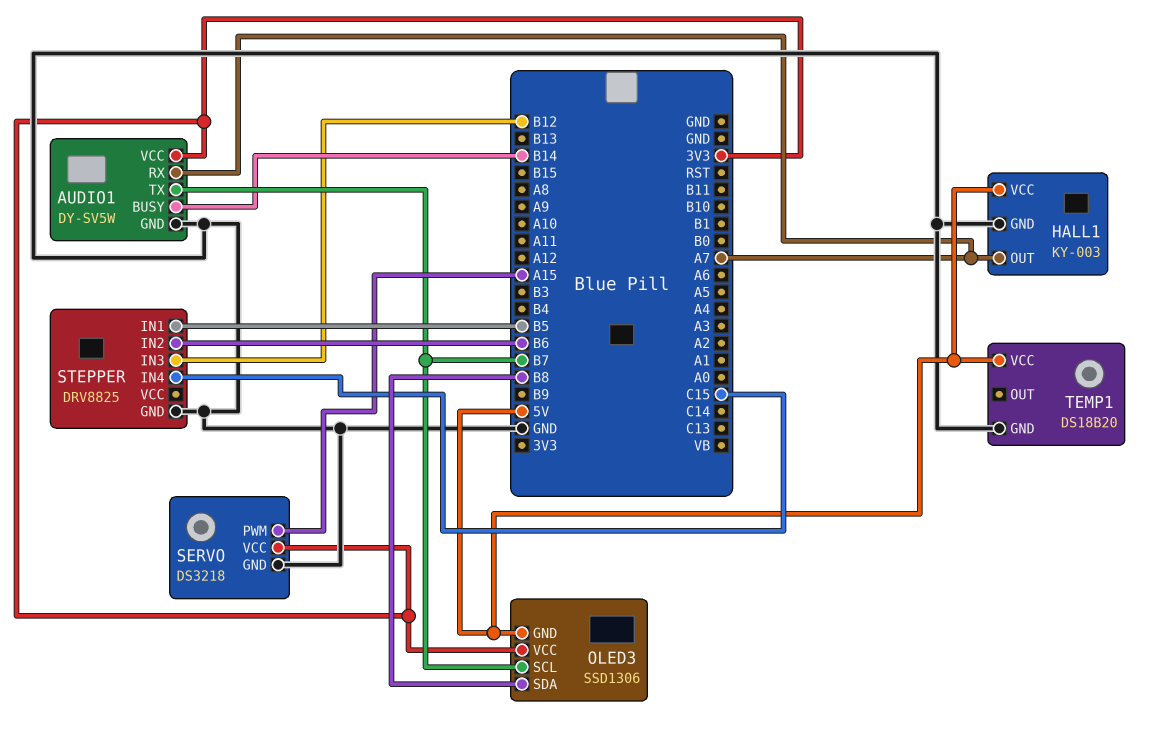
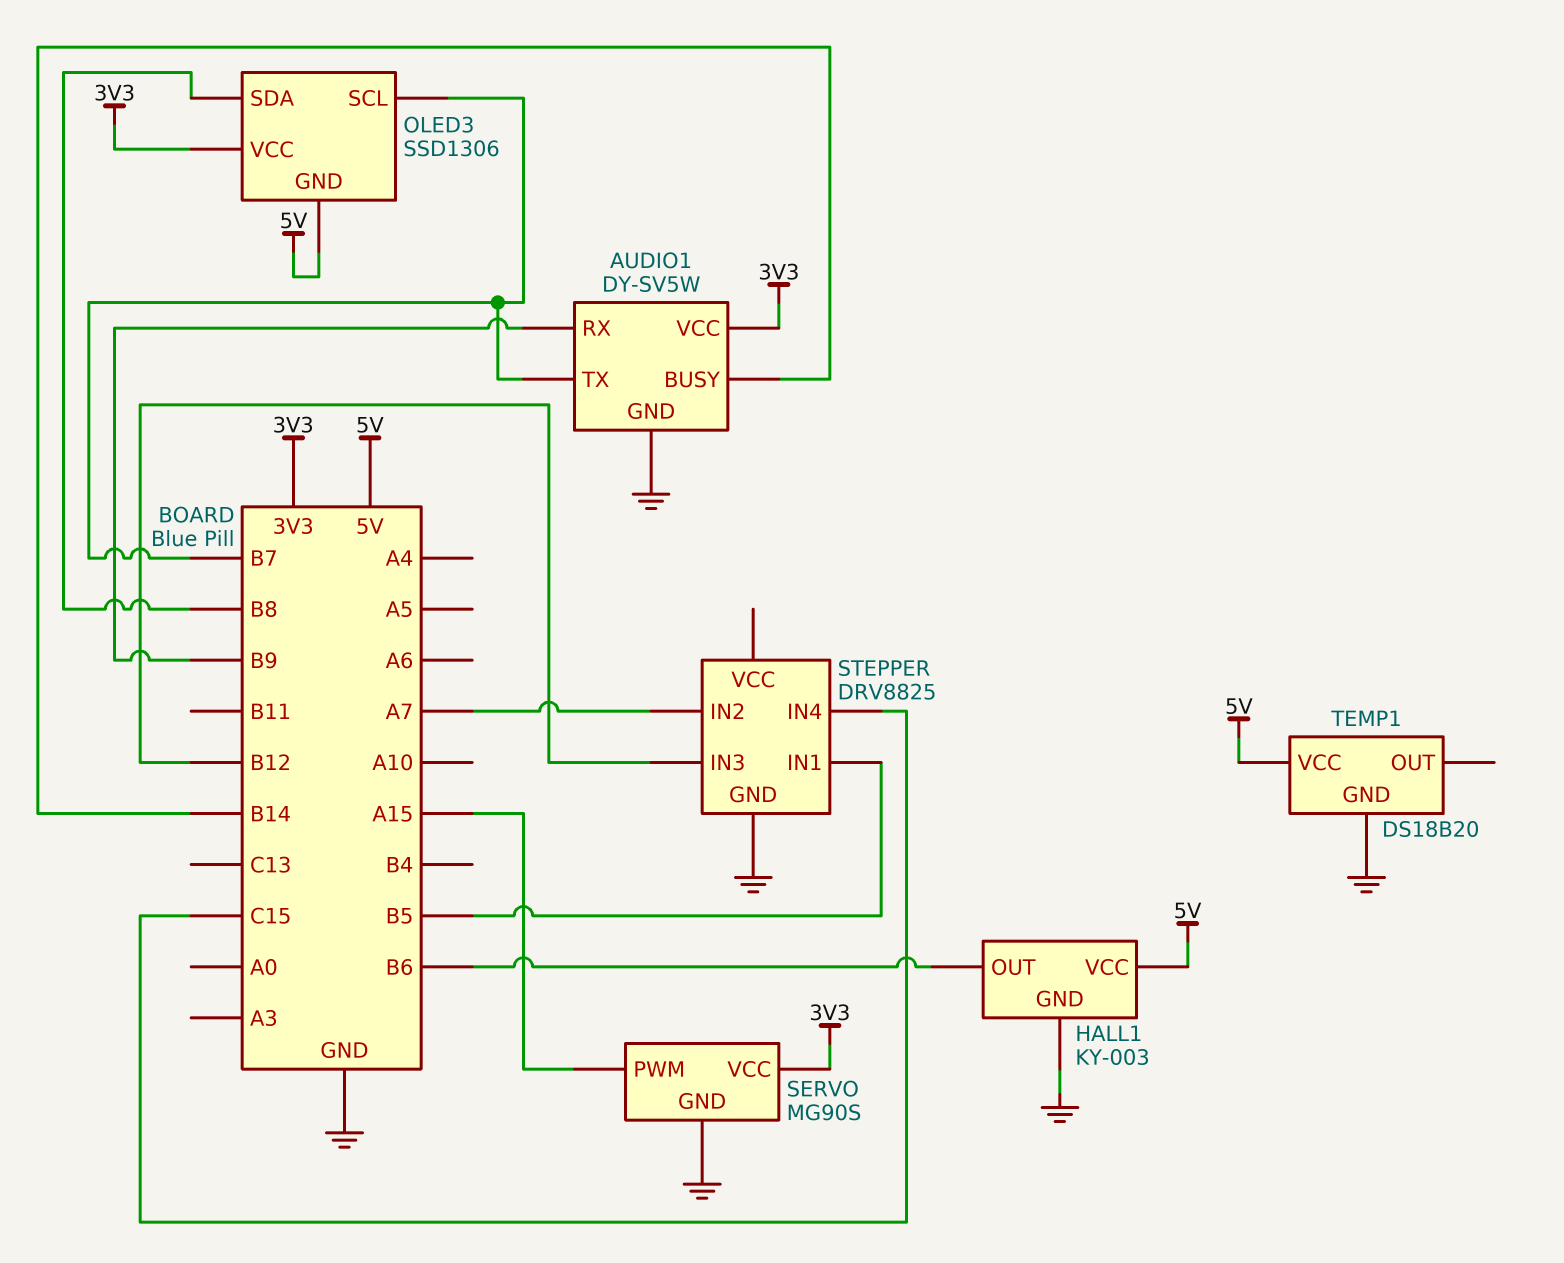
AUDIO1 pin RX: A7 -> B9
HALL1 pin OUT: A7 -> B6
SERVO: DS3218 -> MG90S
STEPPER pin IN2: B6 -> A7

